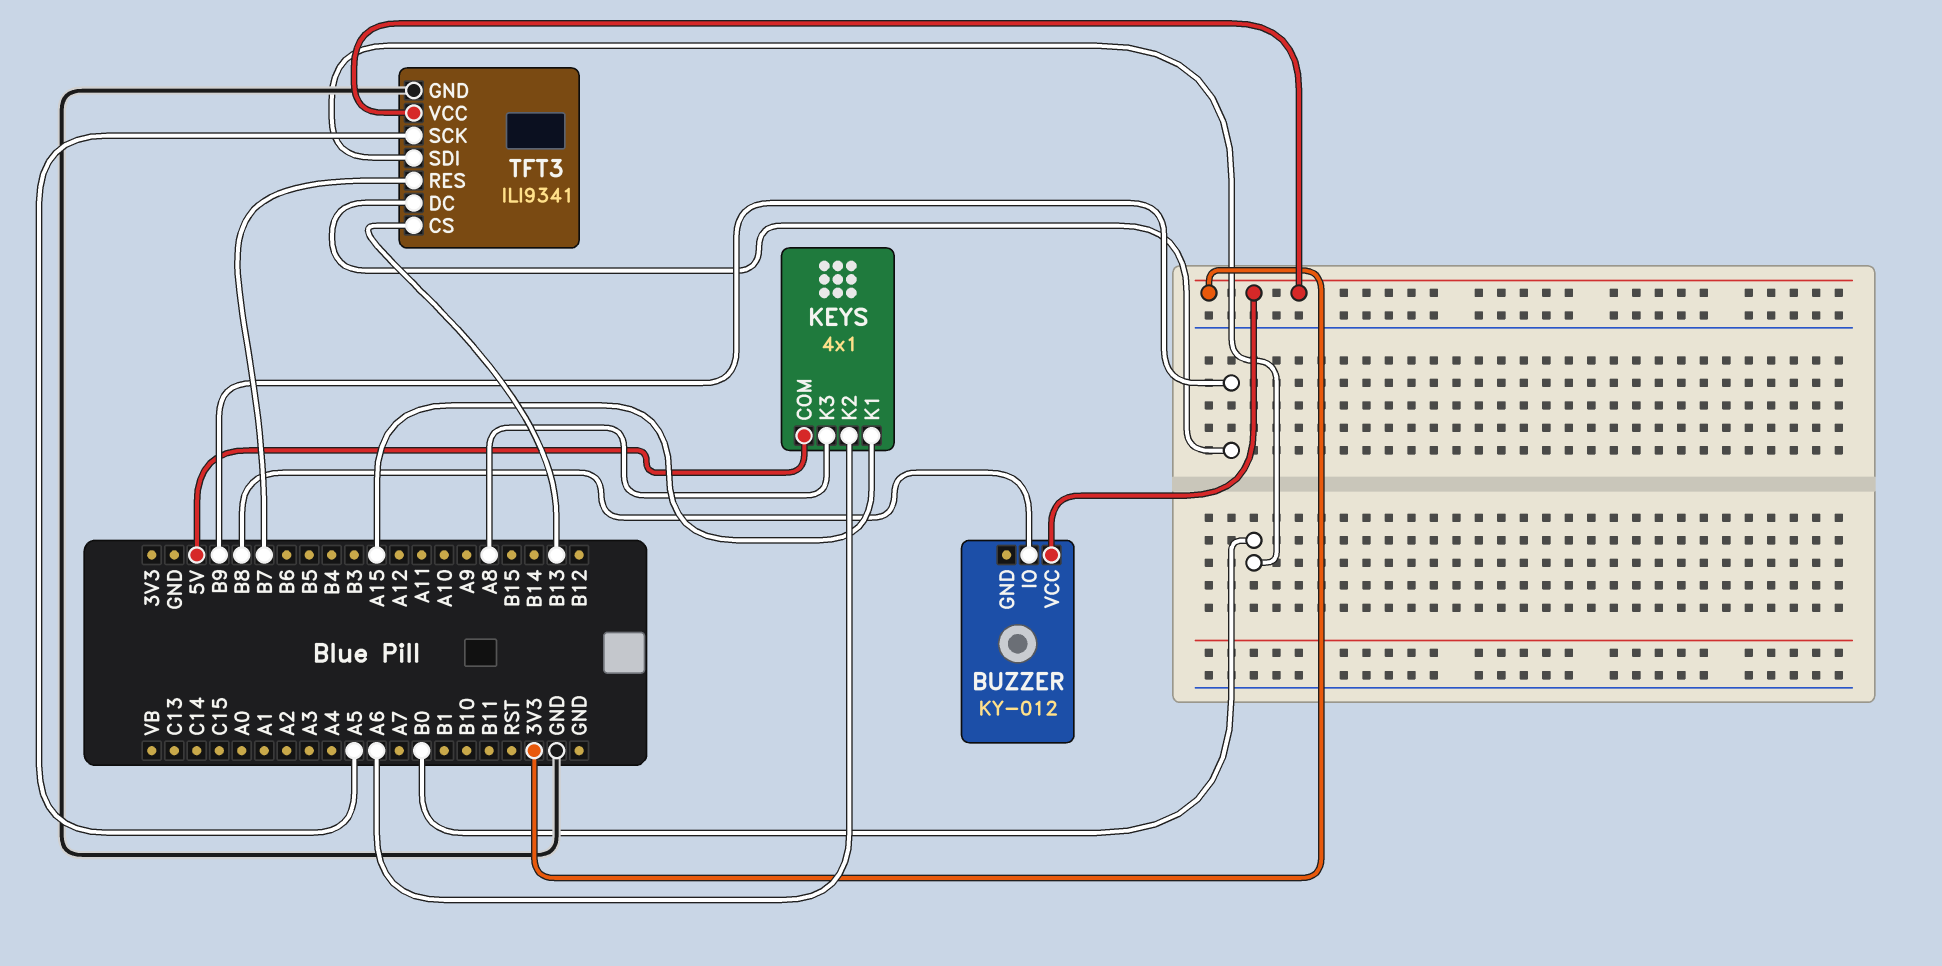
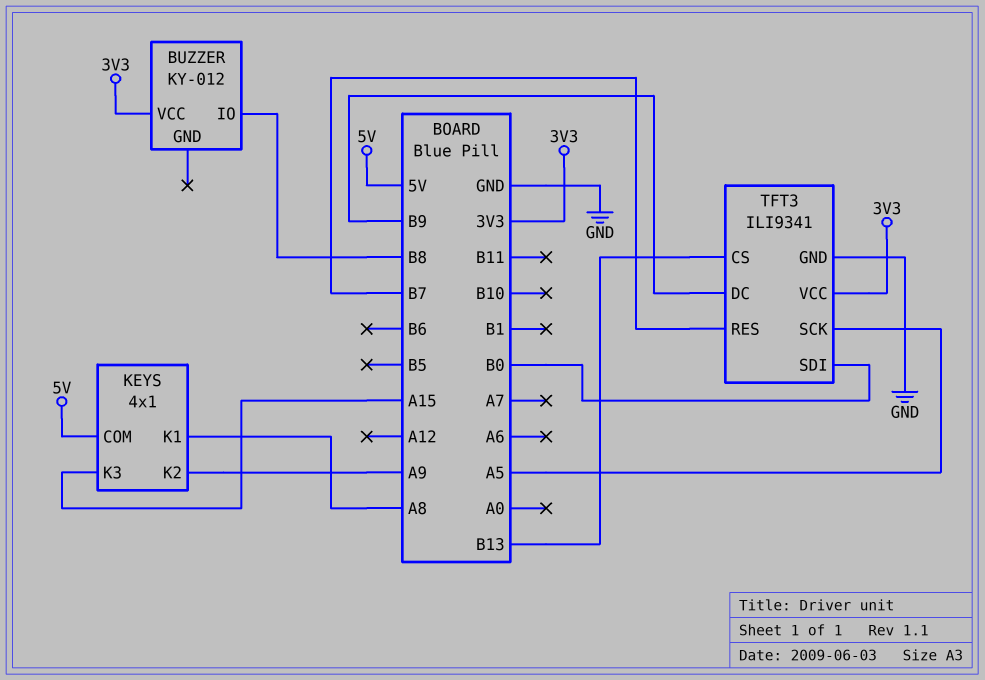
KEYS pin K1: A15 -> A8
KEYS pin K2: A6 -> A9
KEYS pin K3: A8 -> A15

